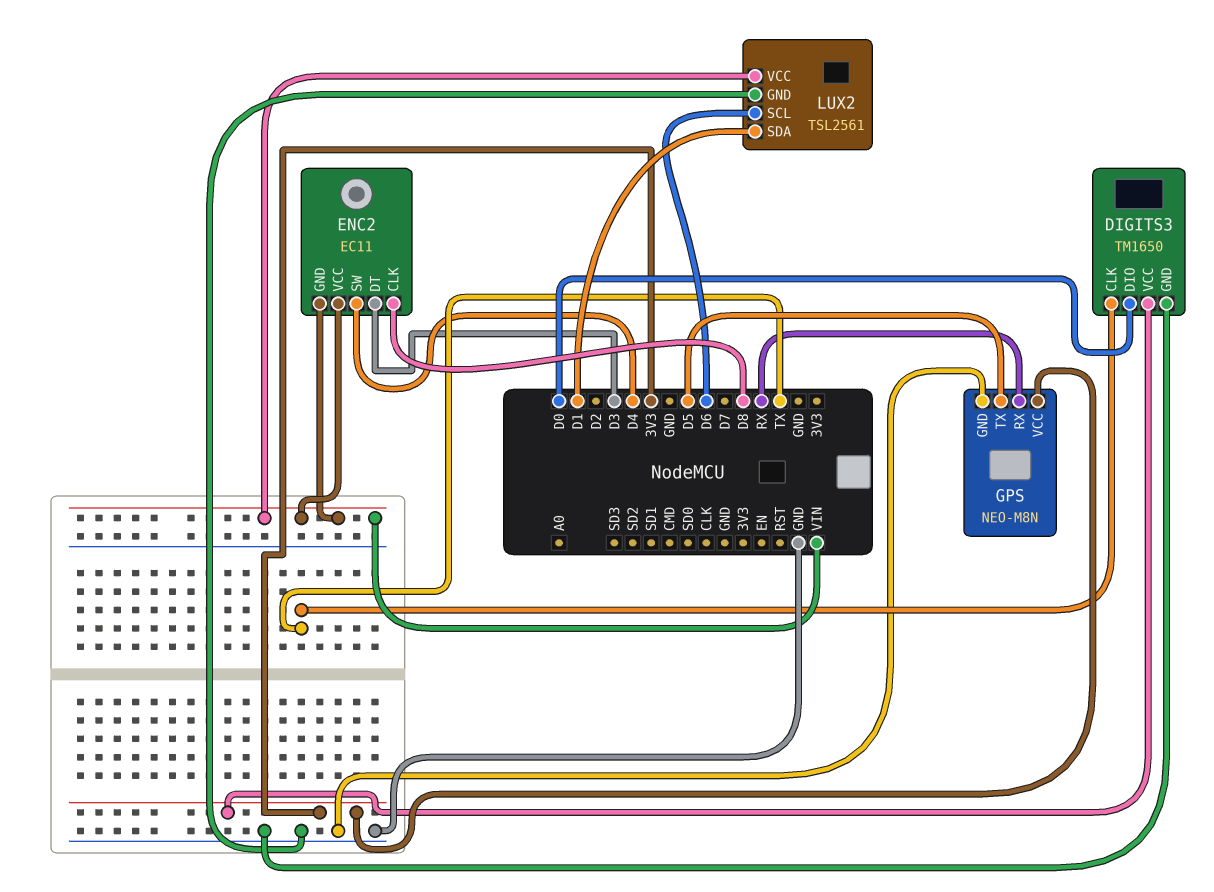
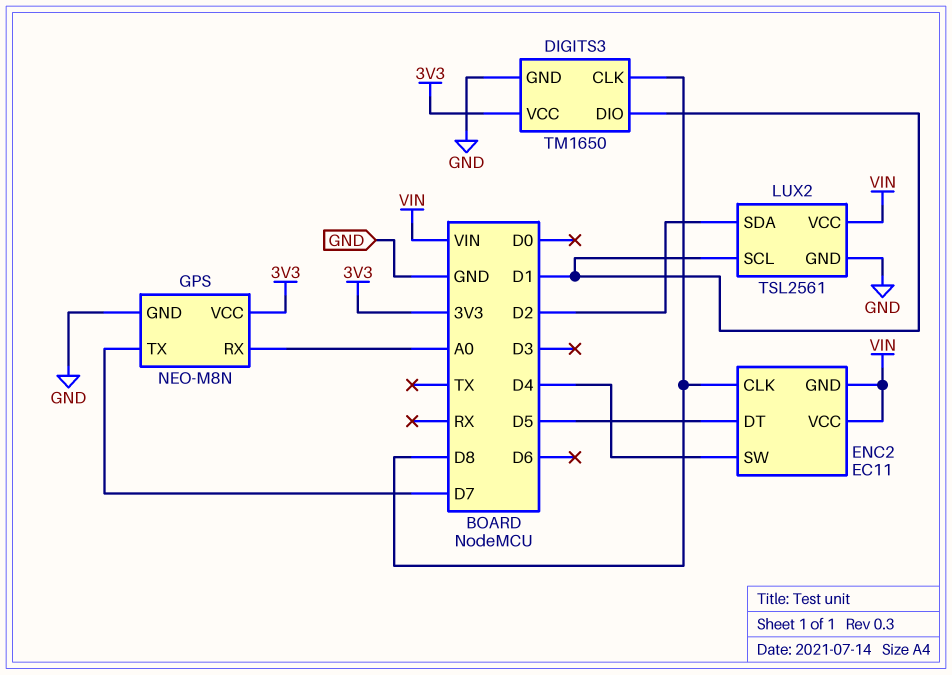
DIGITS3 pin CLK: TX -> D8
DIGITS3 pin DIO: D0 -> D1
ENC2 pin DT: D3 -> D5
GPS pin RX: RX -> A0
GPS pin TX: D5 -> D7
LUX2 pin SCL: D6 -> D1
LUX2 pin SDA: D1 -> D2

